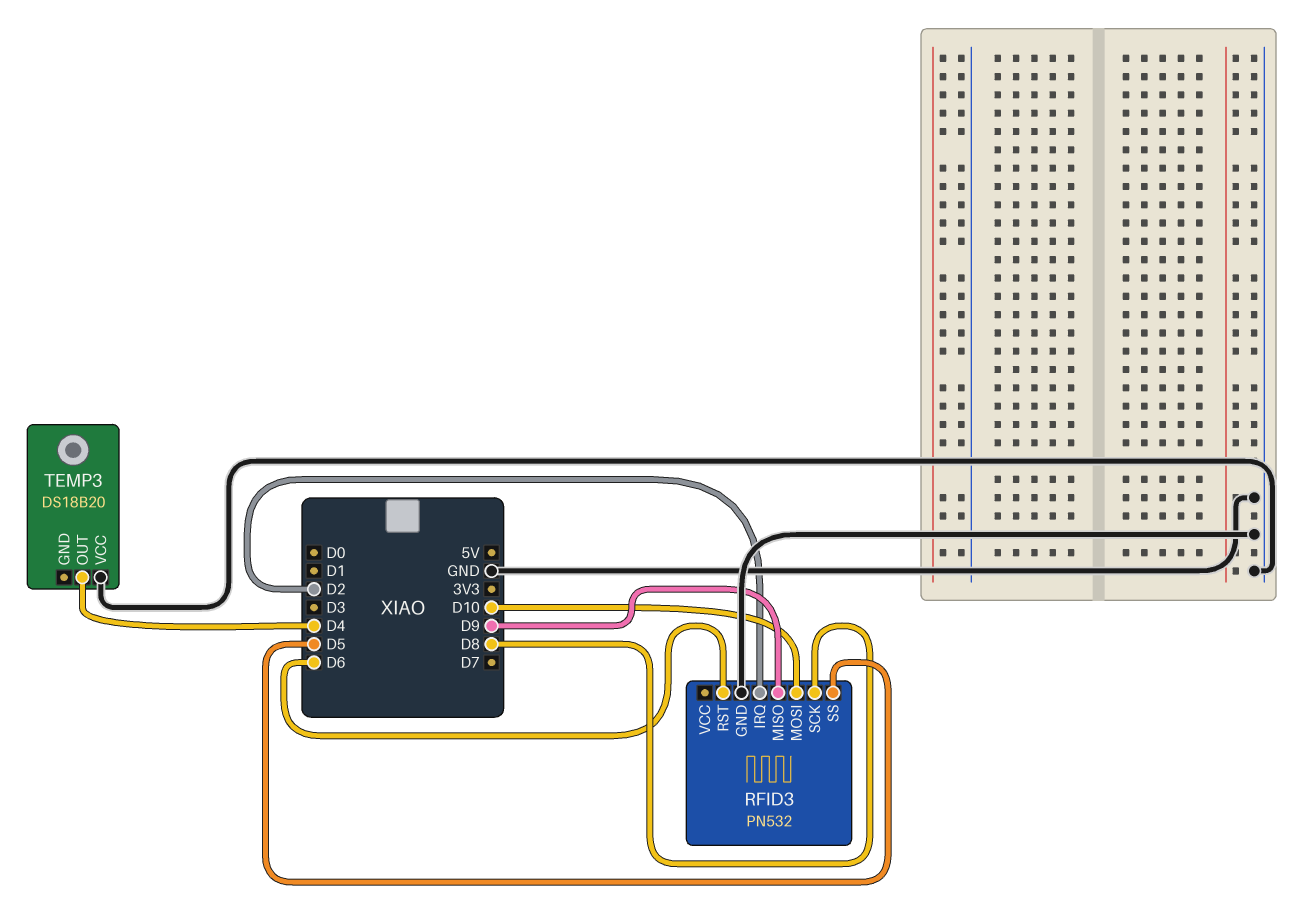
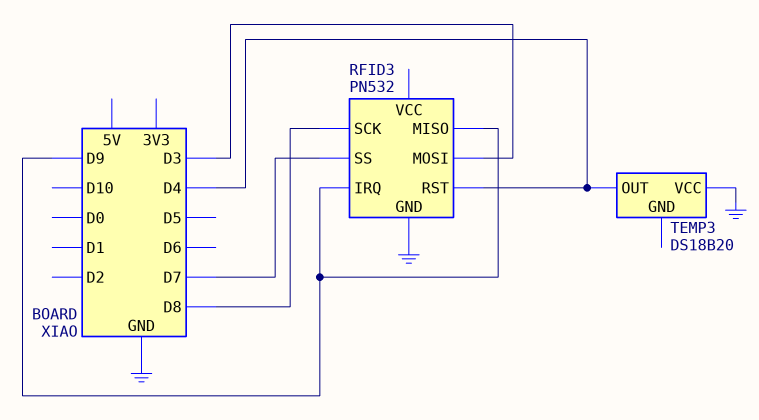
RFID3 pin IRQ: D2 -> D9
RFID3 pin MOSI: D10 -> D3
RFID3 pin RST: D6 -> D4
RFID3 pin SS: D5 -> D7

